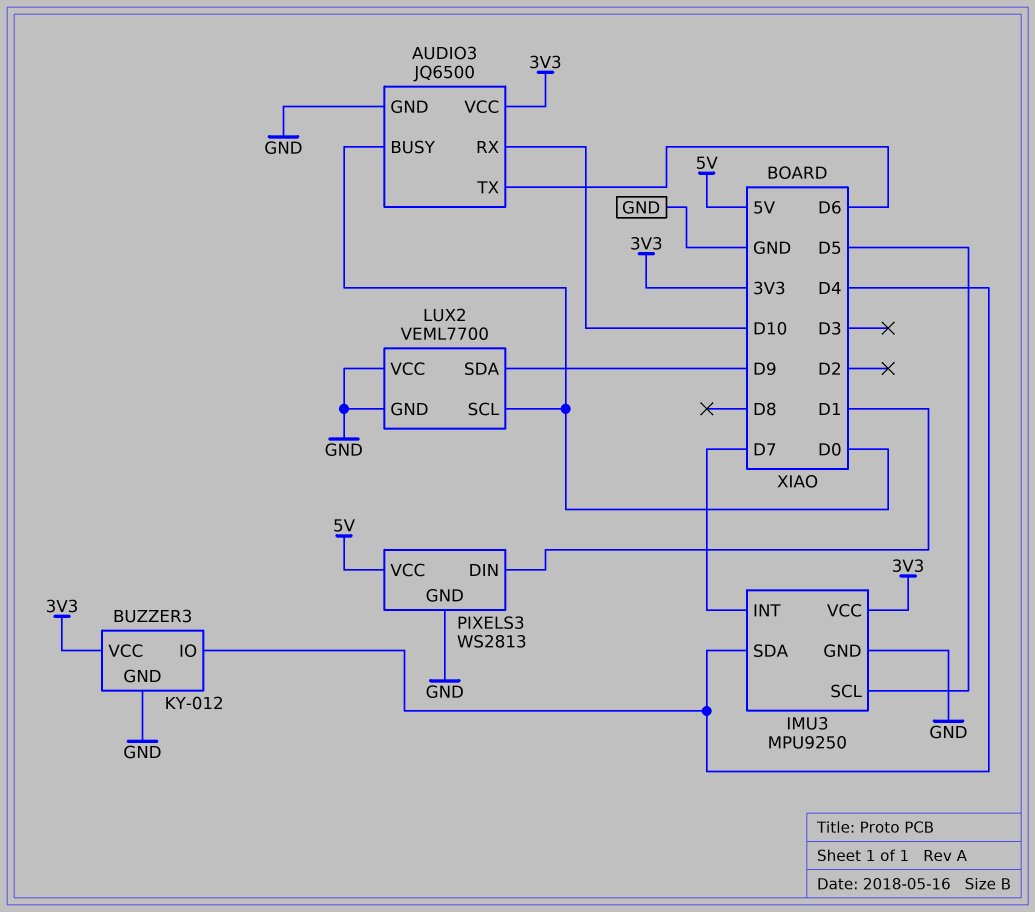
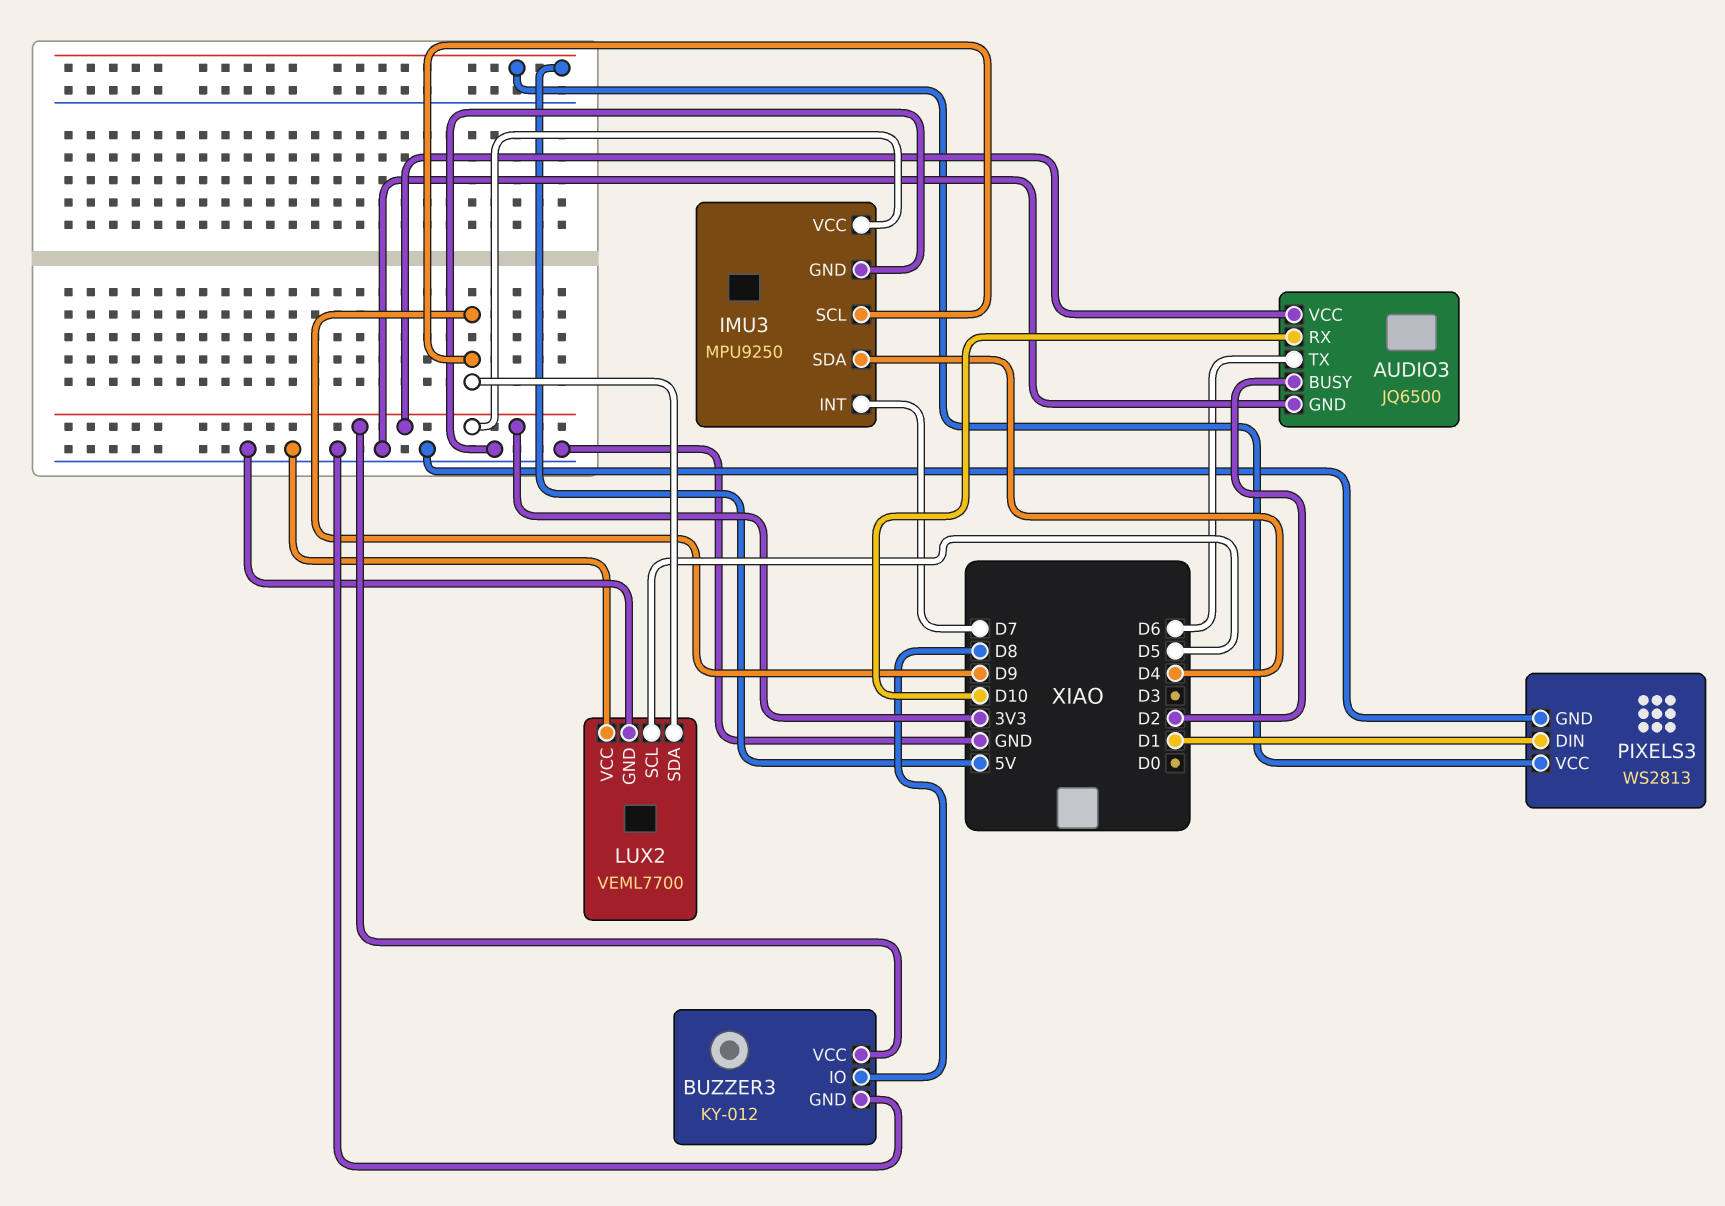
AUDIO3 pin BUSY: D0 -> D2
BUZZER3 pin IO: D4 -> D8
IMU3 pin SCL: D5 -> D9
LUX2 pin SCL: D0 -> D5

